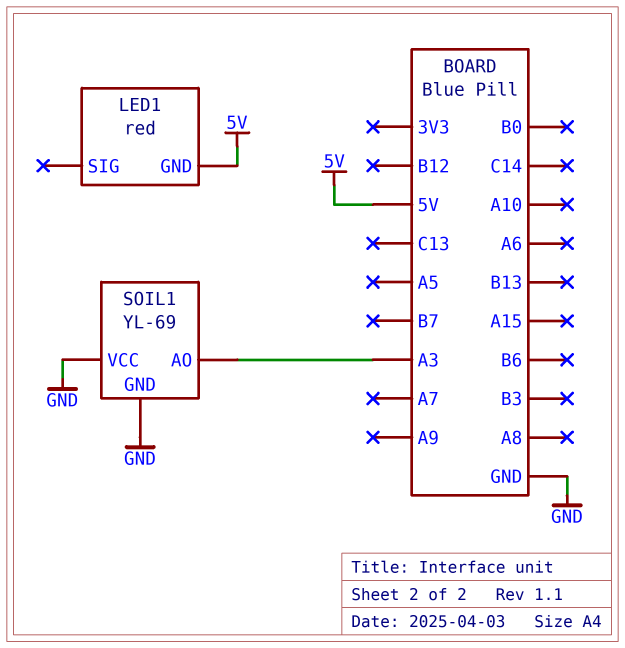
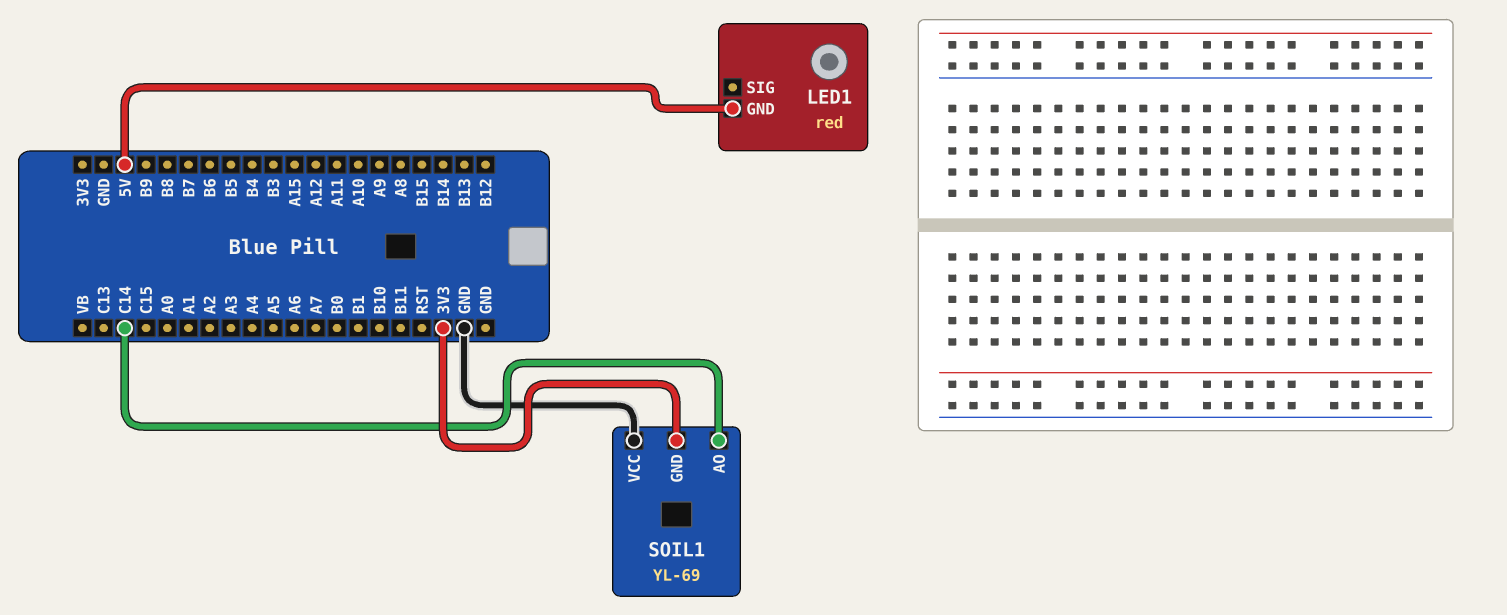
SOIL1 pin AO: A3 -> C14
SOIL1 pin GND: GND -> 3V3

